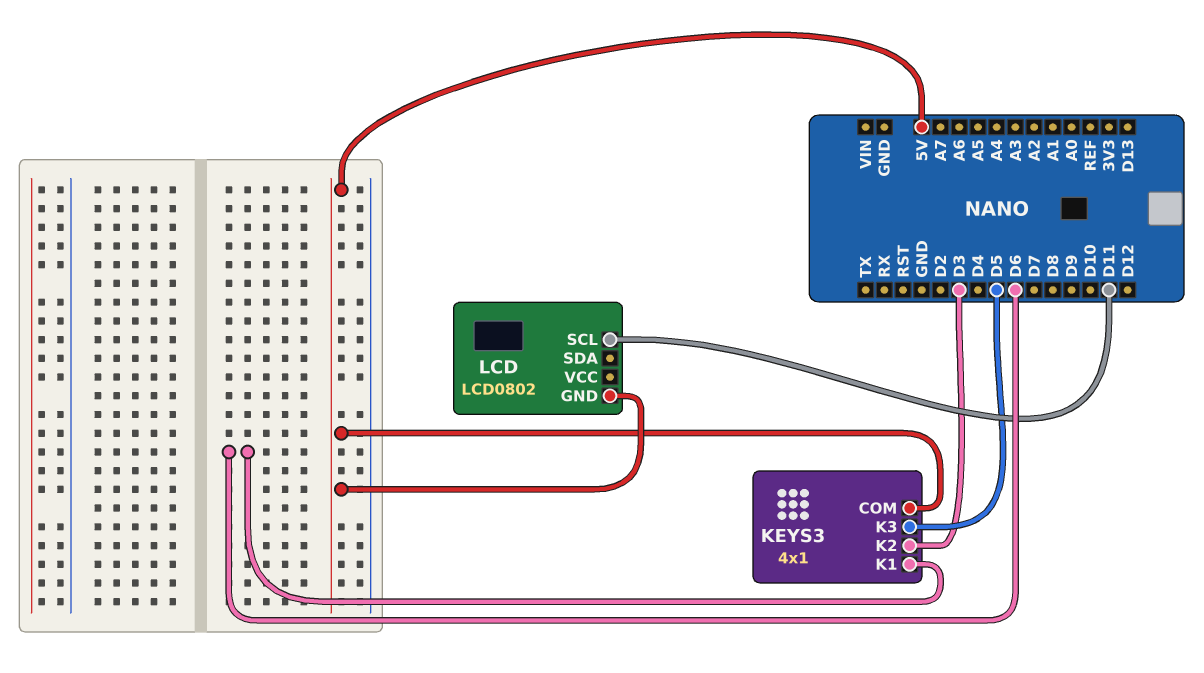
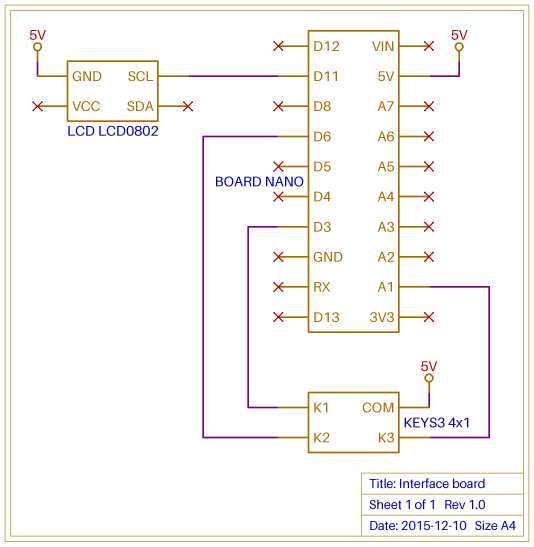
KEYS3 pin K1: D6 -> D3
KEYS3 pin K2: D3 -> D6
KEYS3 pin K3: D5 -> A1

